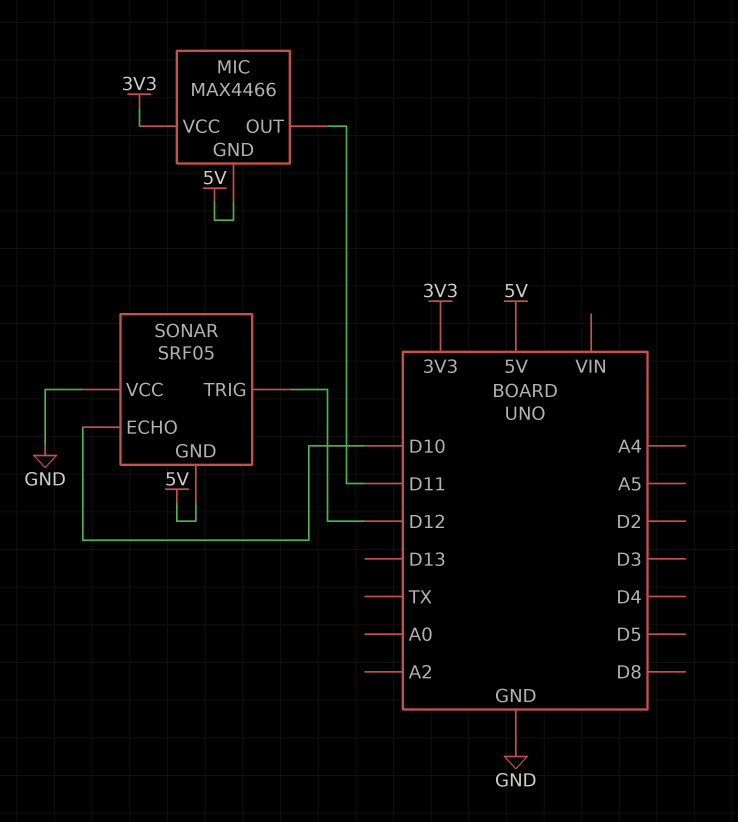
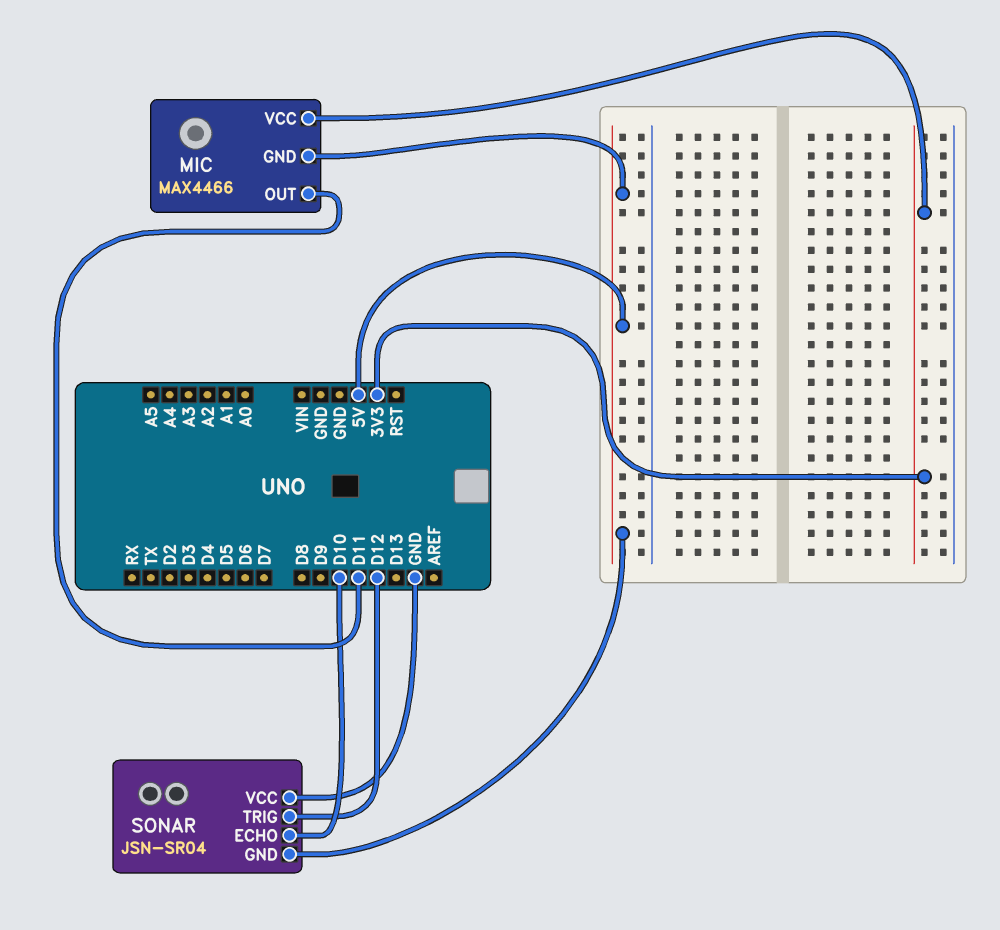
SONAR: SRF05 -> JSN-SR04

